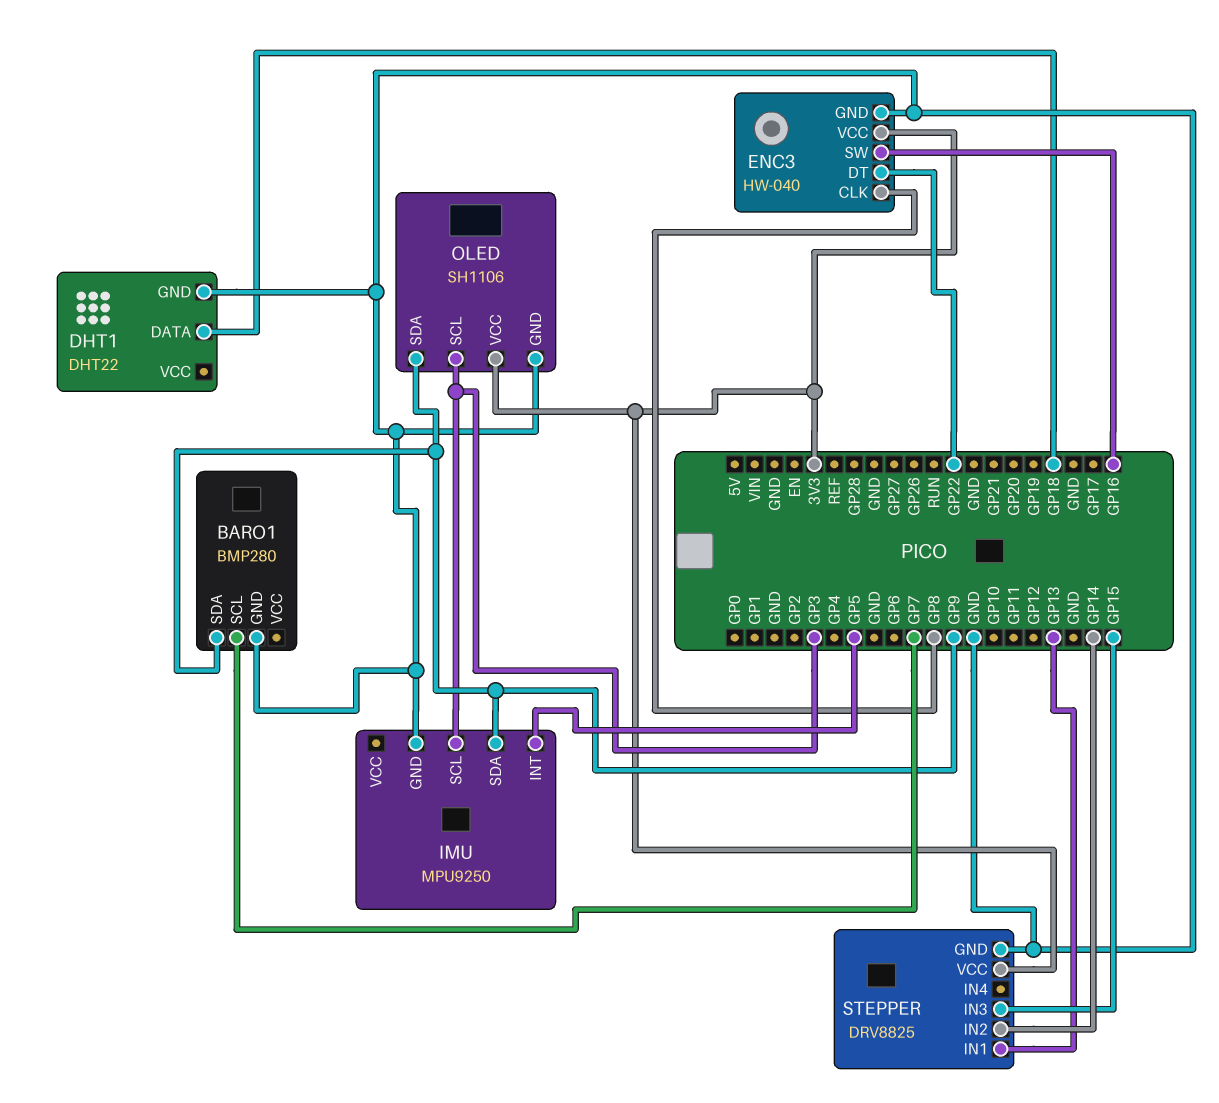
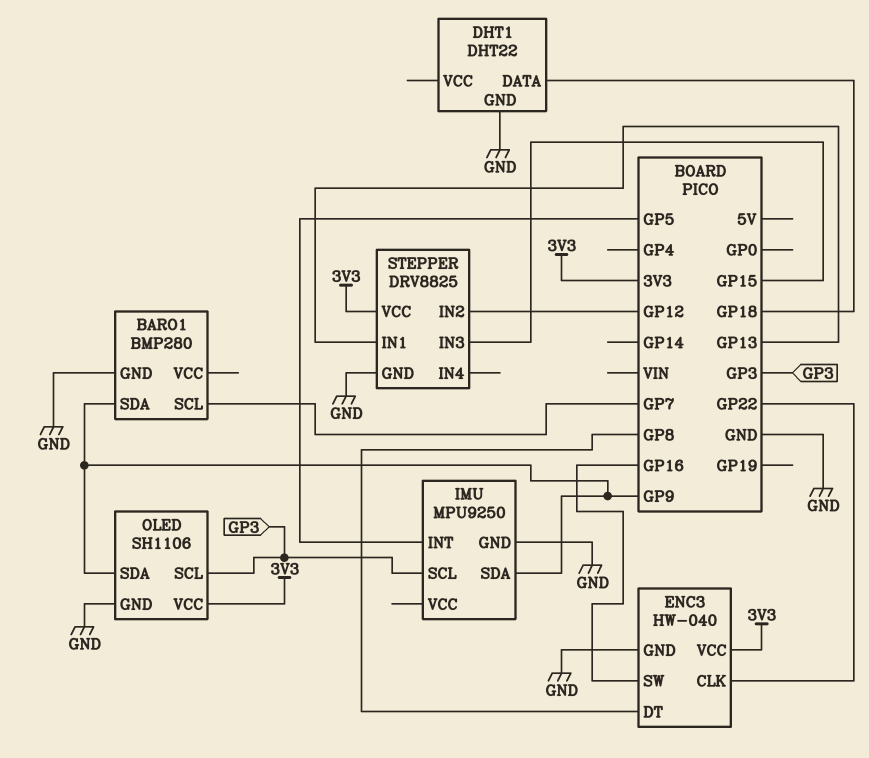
ENC3 pin CLK: GP8 -> GP22
ENC3 pin DT: GP22 -> GP8
STEPPER pin IN2: GP14 -> GP12

